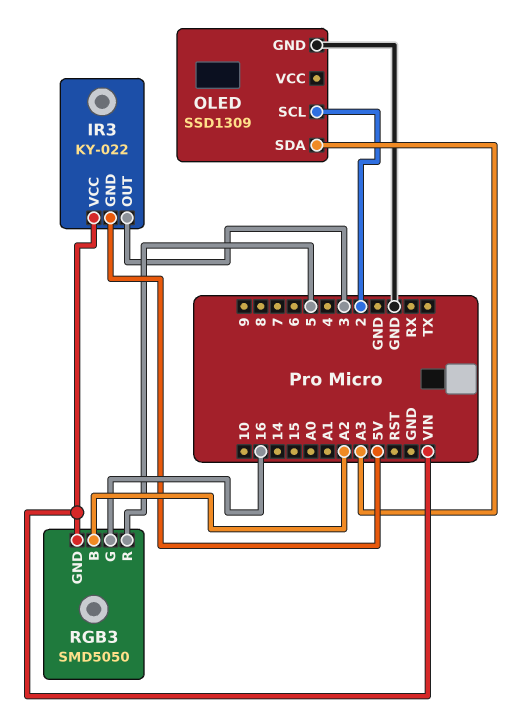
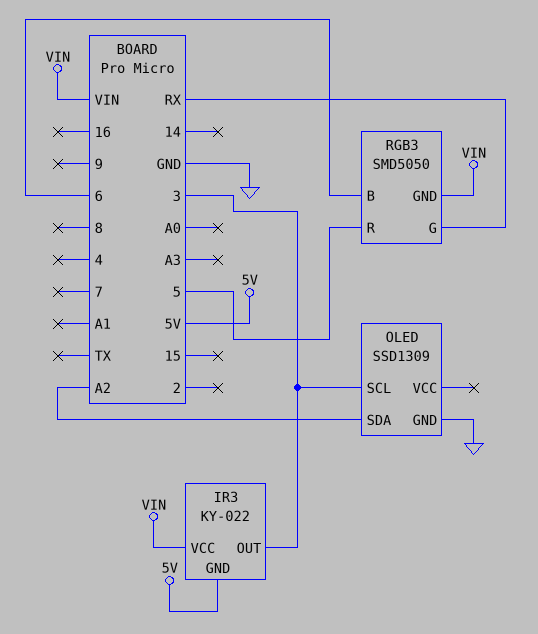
OLED pin SCL: 2 -> 3
OLED pin SDA: A3 -> A2
RGB3 pin B: A2 -> 6
RGB3 pin G: 16 -> RX

